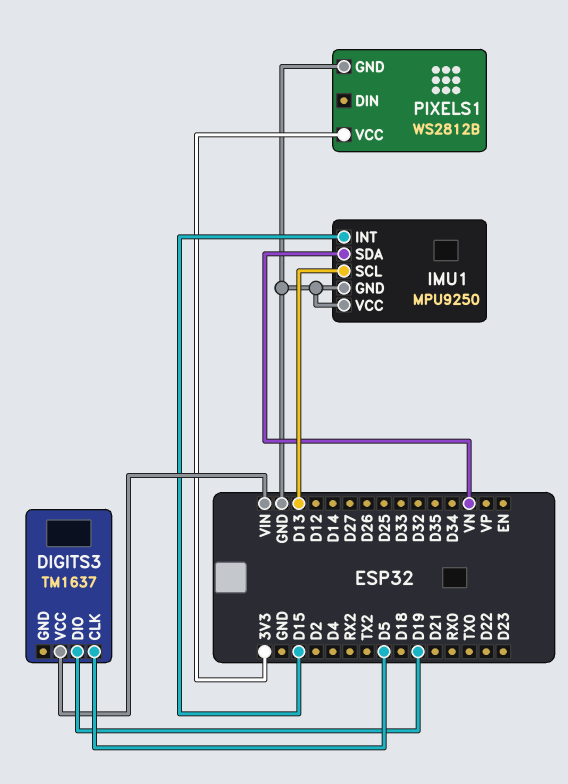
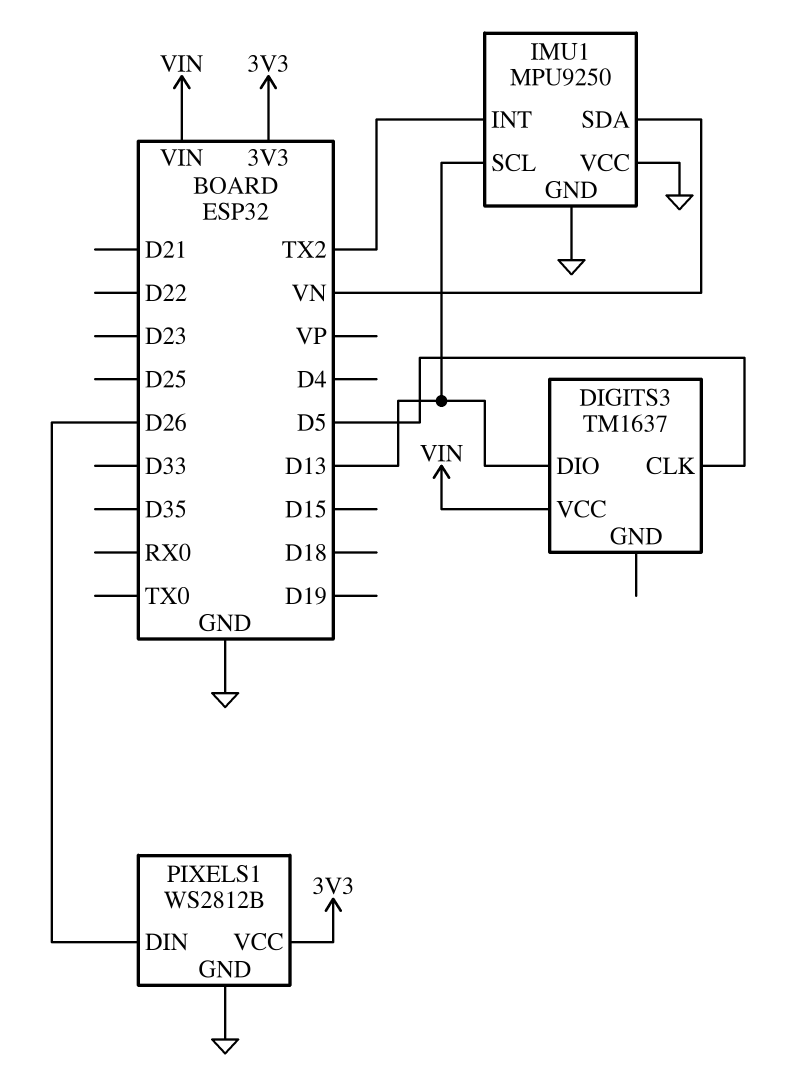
DIGITS3 pin DIO: D19 -> D13
IMU1 pin INT: D15 -> TX2
PIXELS1 pin DIN: none -> D26

